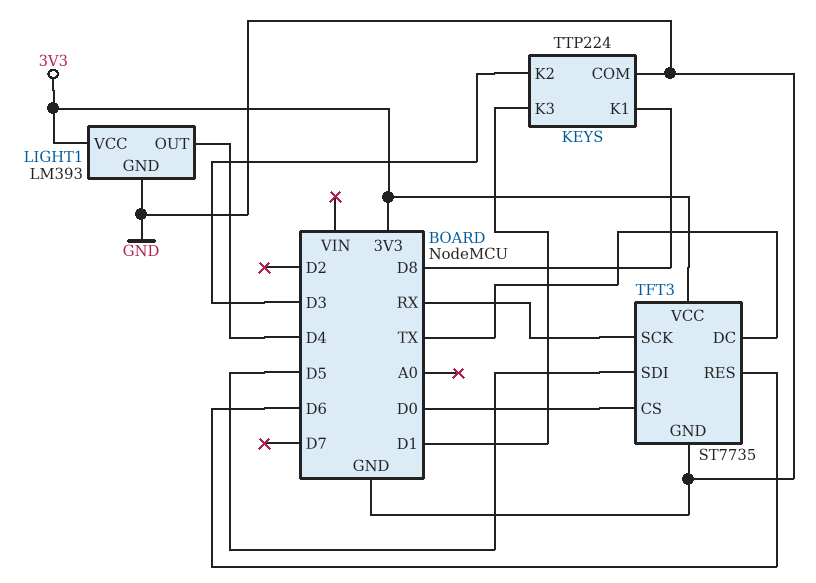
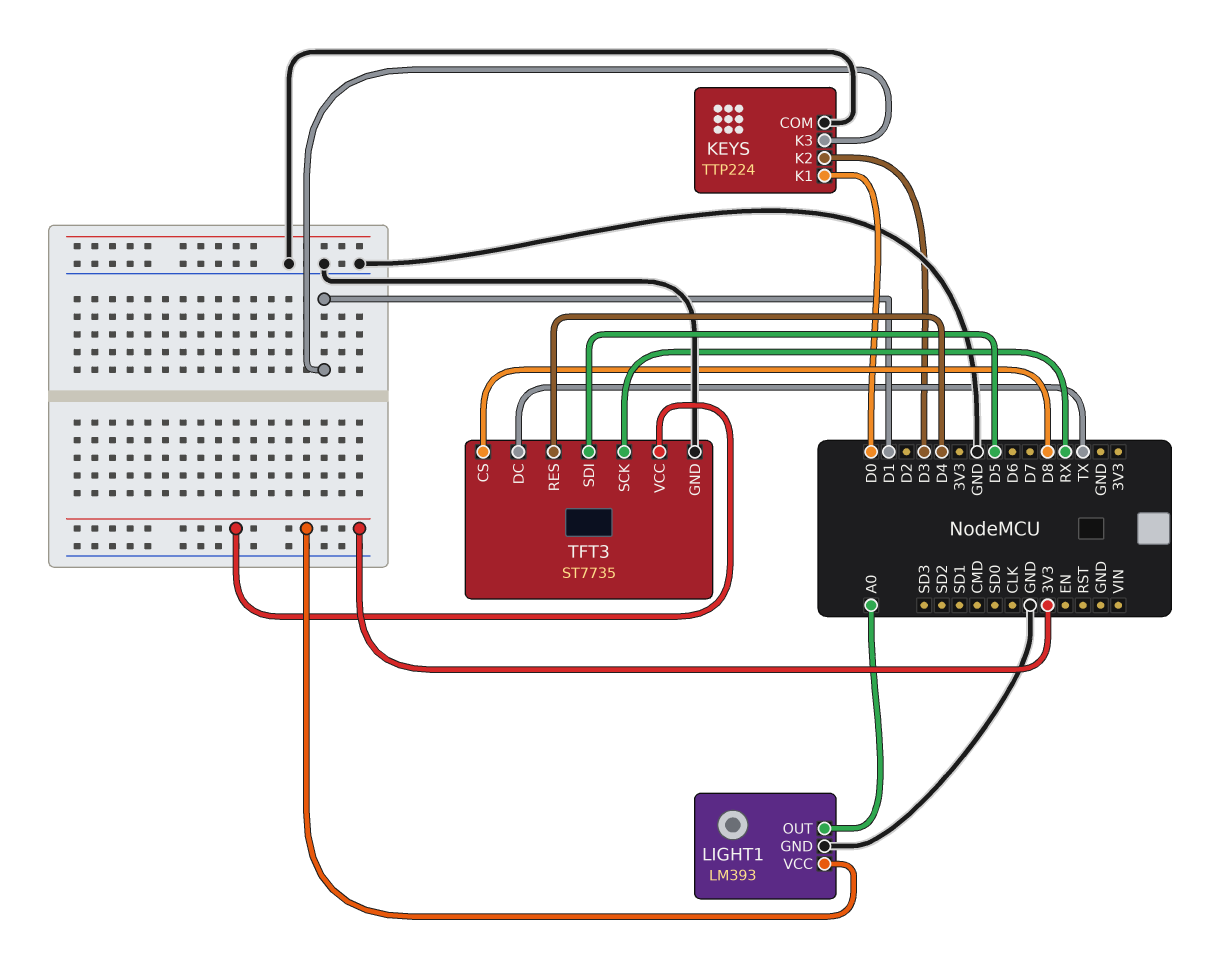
KEYS pin K1: D8 -> D0
LIGHT1 pin OUT: D4 -> A0
TFT3 pin CS: D0 -> D8
TFT3 pin RES: D6 -> D4

